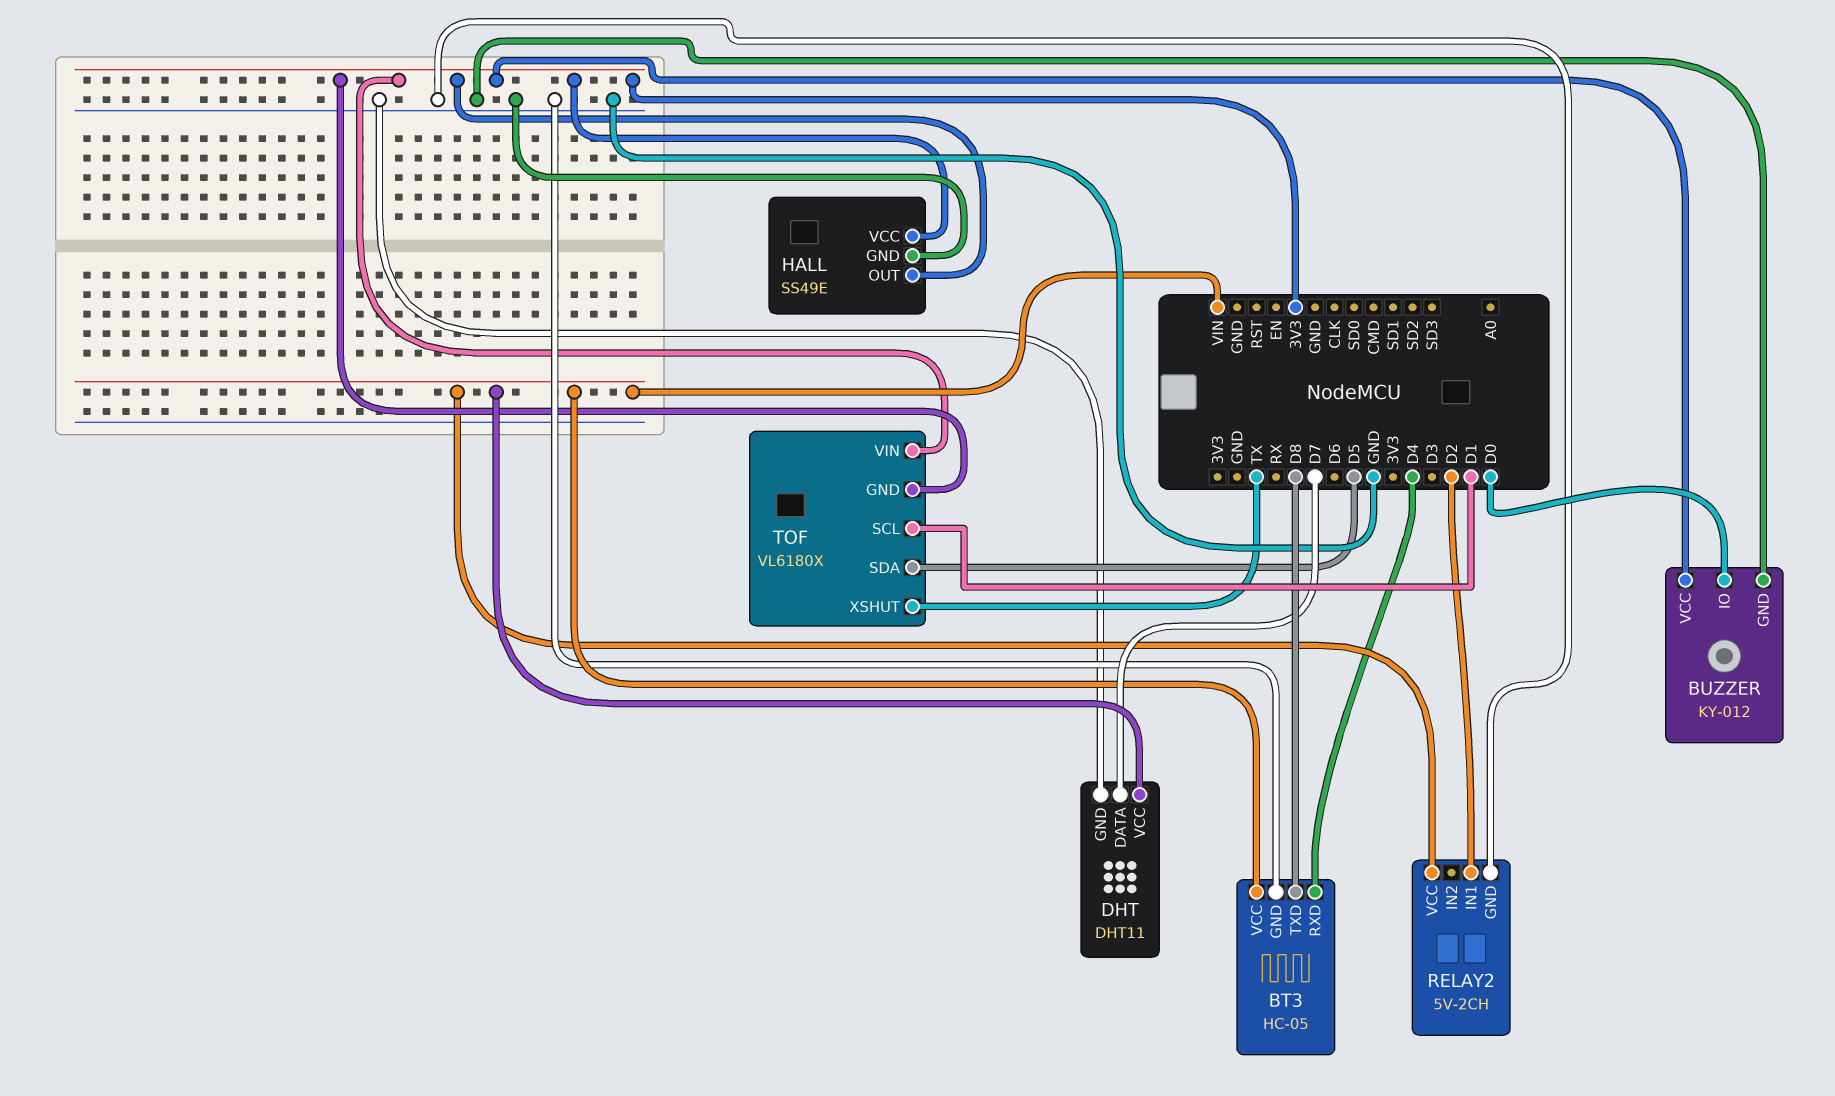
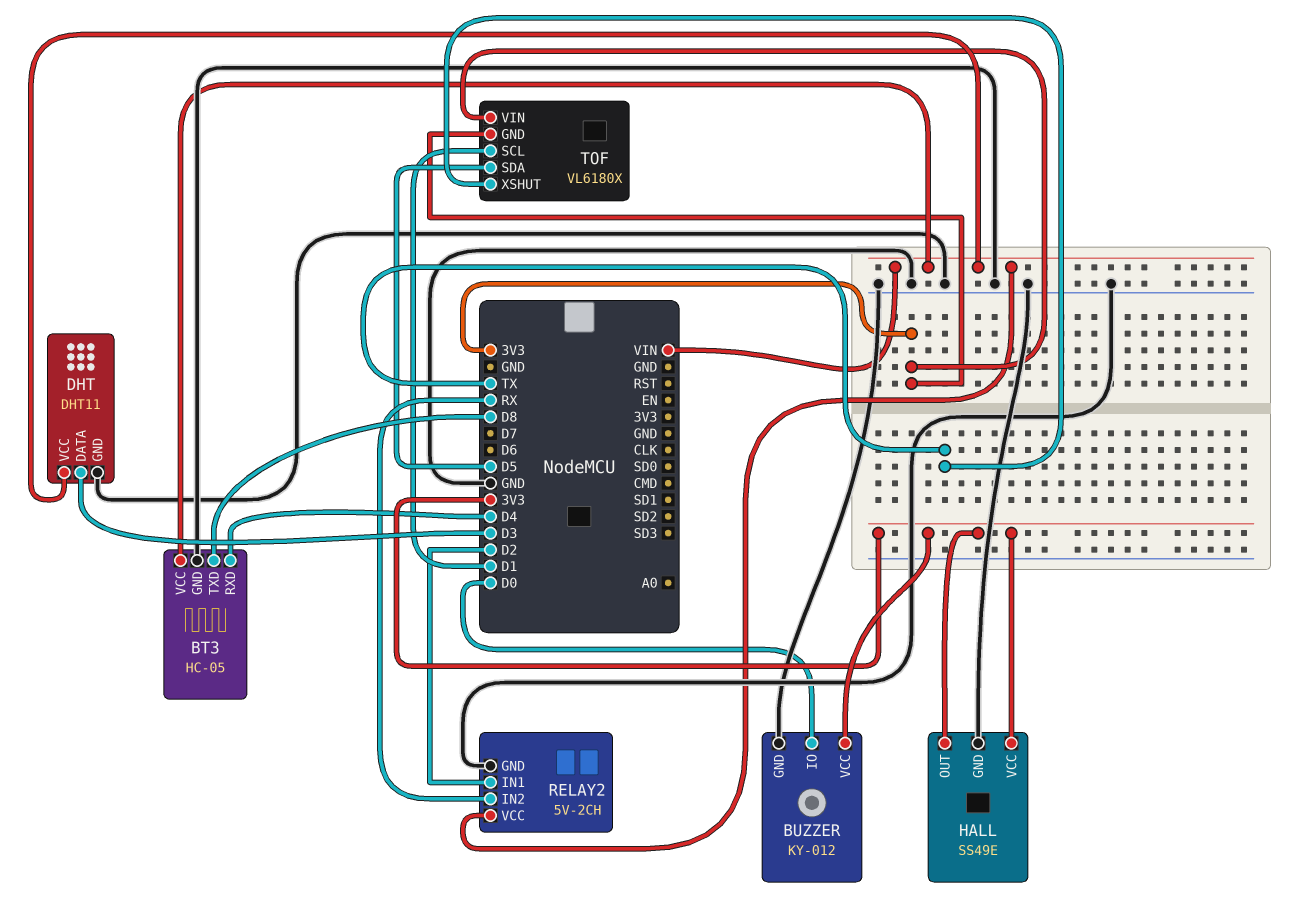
DHT pin DATA: D7 -> D3
RELAY2 pin IN2: none -> RX

